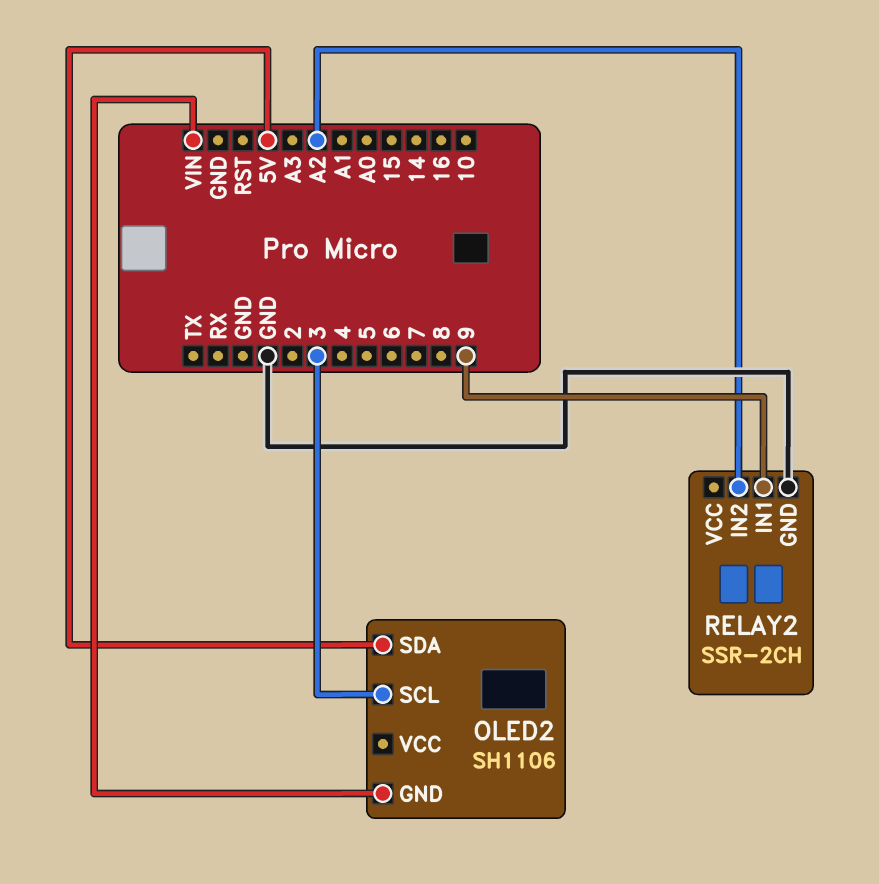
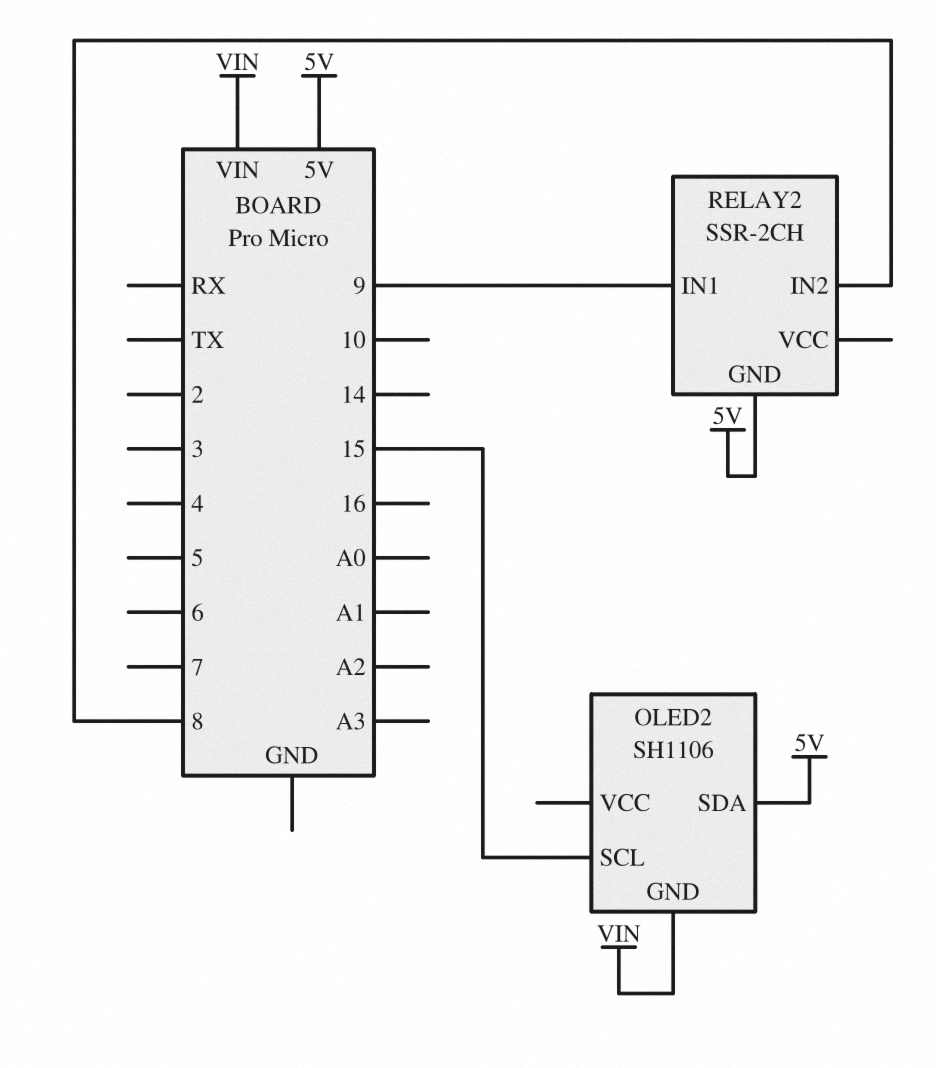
OLED2 pin SCL: 3 -> 15
RELAY2 pin GND: GND -> 5V
RELAY2 pin IN2: A2 -> 8

